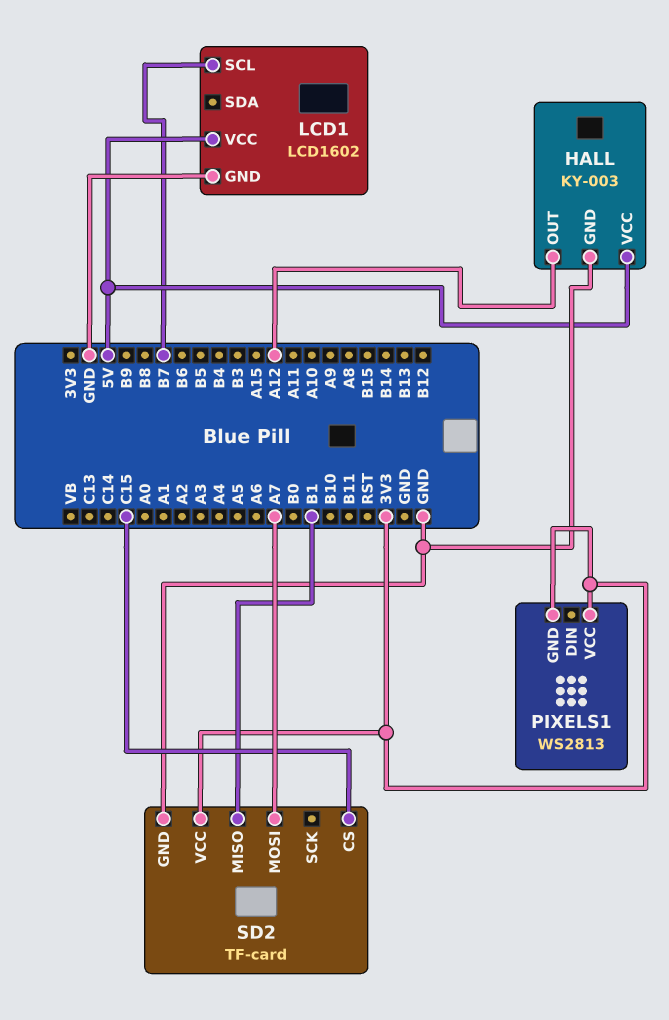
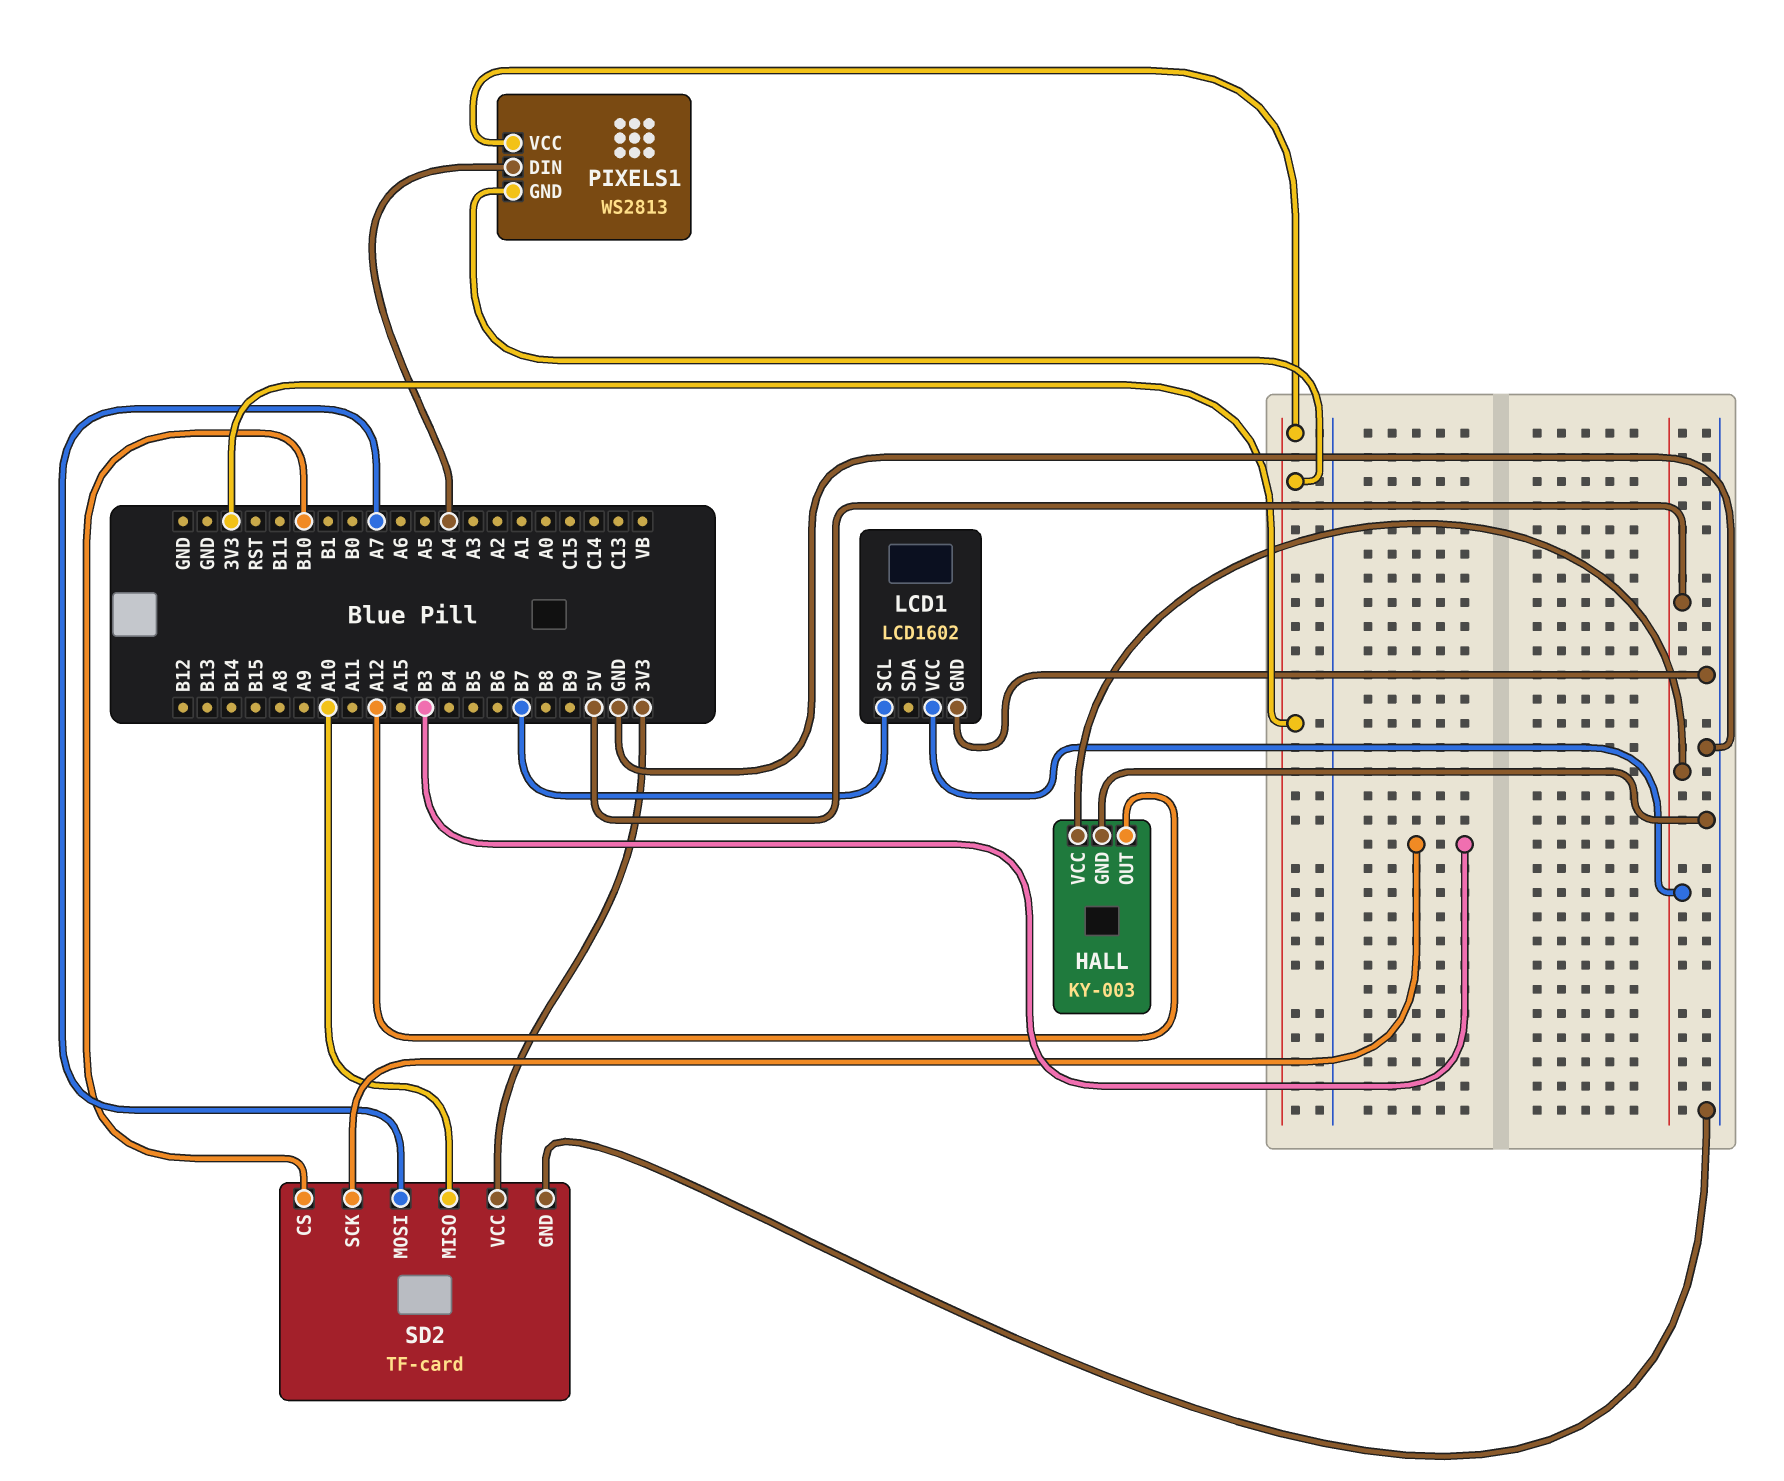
PIXELS1 pin DIN: none -> A4
SD2 pin CS: C15 -> B10
SD2 pin MISO: B1 -> A10
SD2 pin SCK: none -> B3

